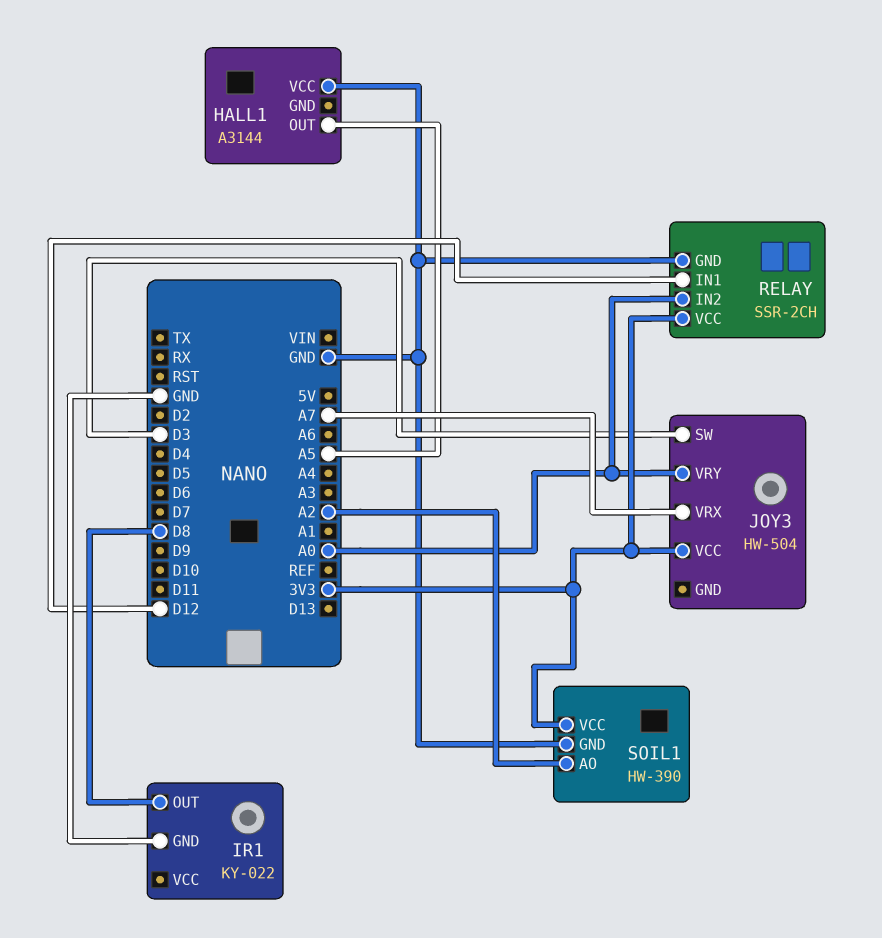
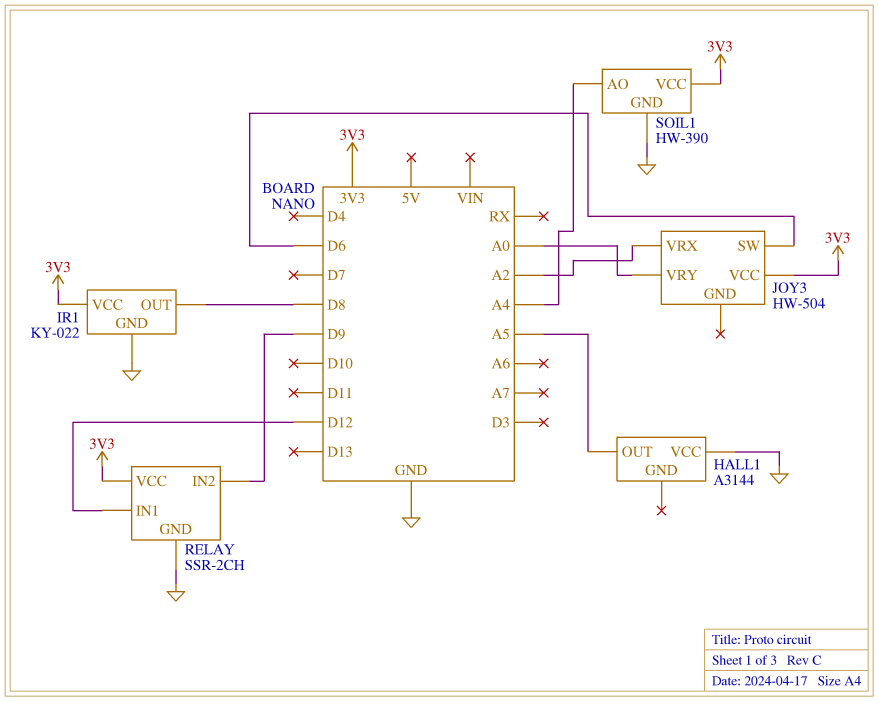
IR1 pin VCC: none -> 3V3
JOY3 pin SW: D3 -> D6
JOY3 pin VRX: A7 -> A2
RELAY pin IN2: A0 -> D9
SOIL1 pin AO: A2 -> A4

